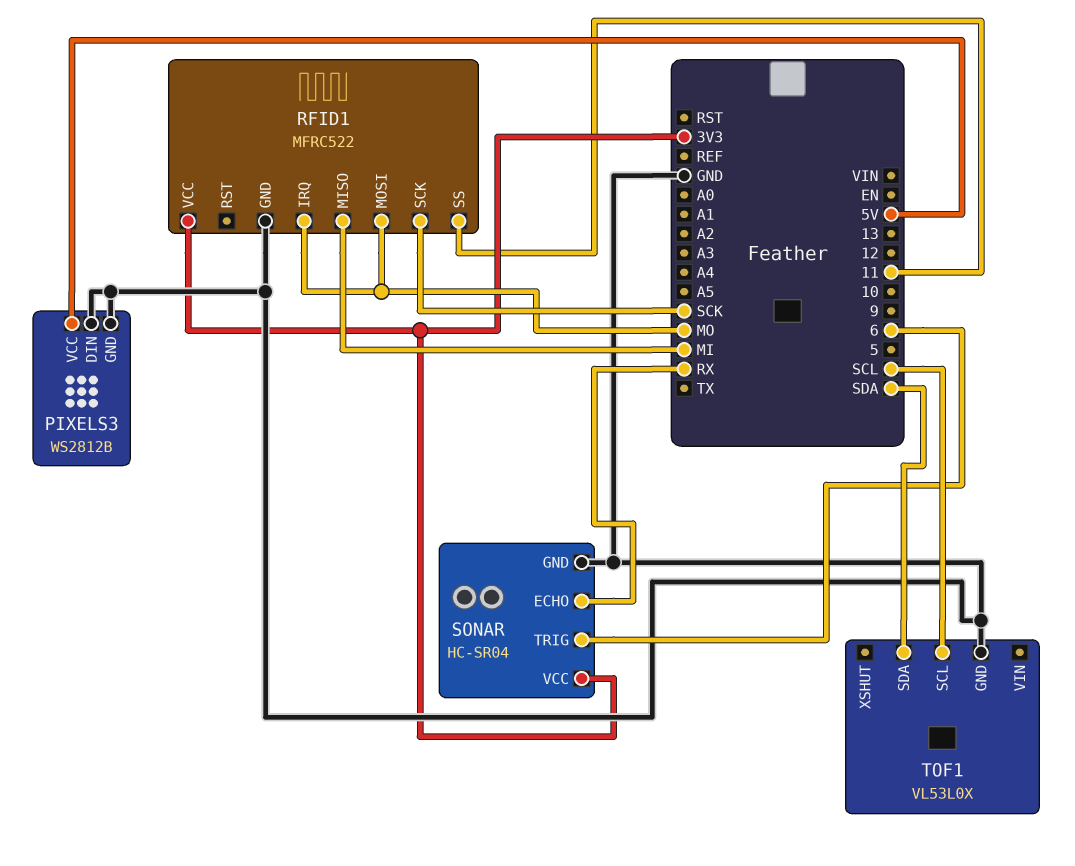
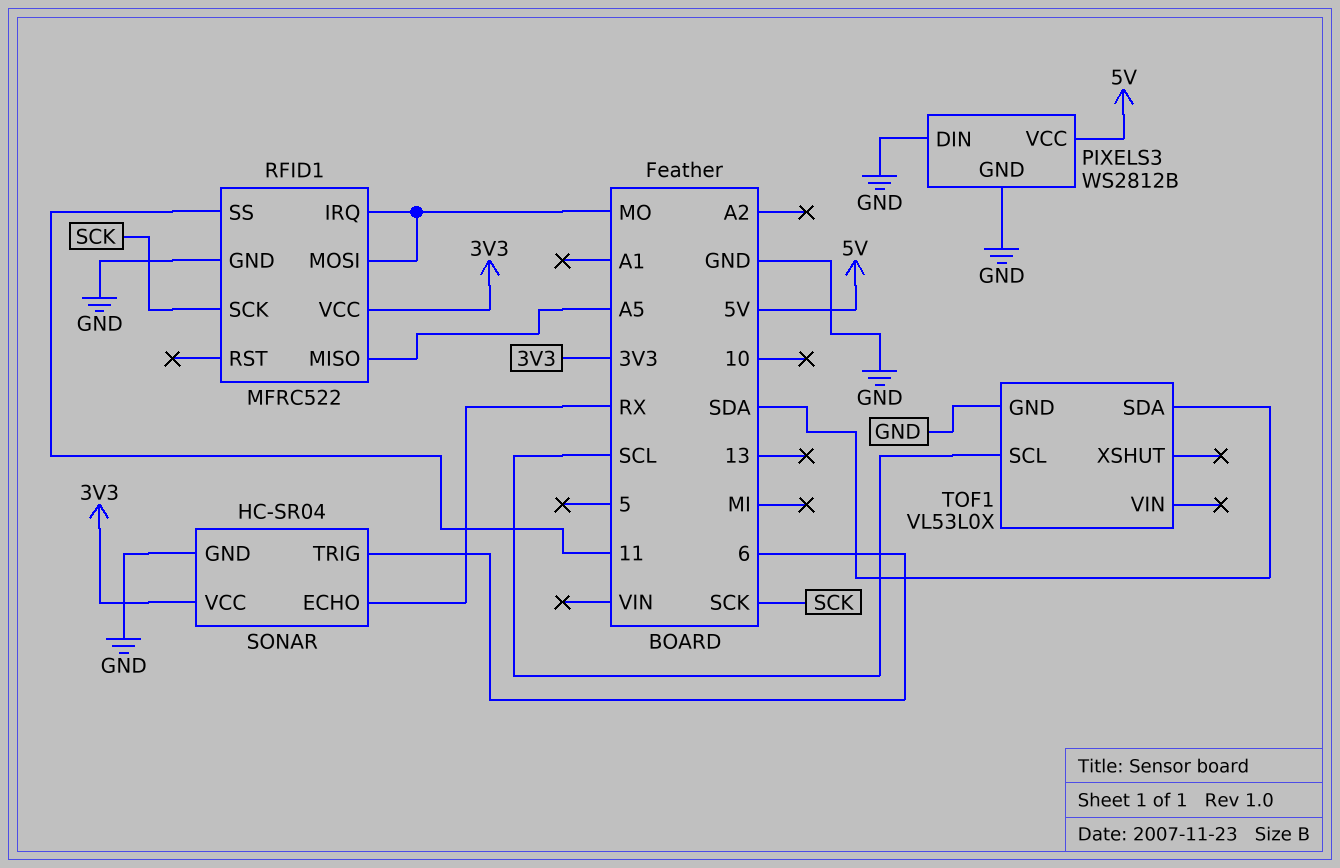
RFID1 pin MISO: MI -> A5

